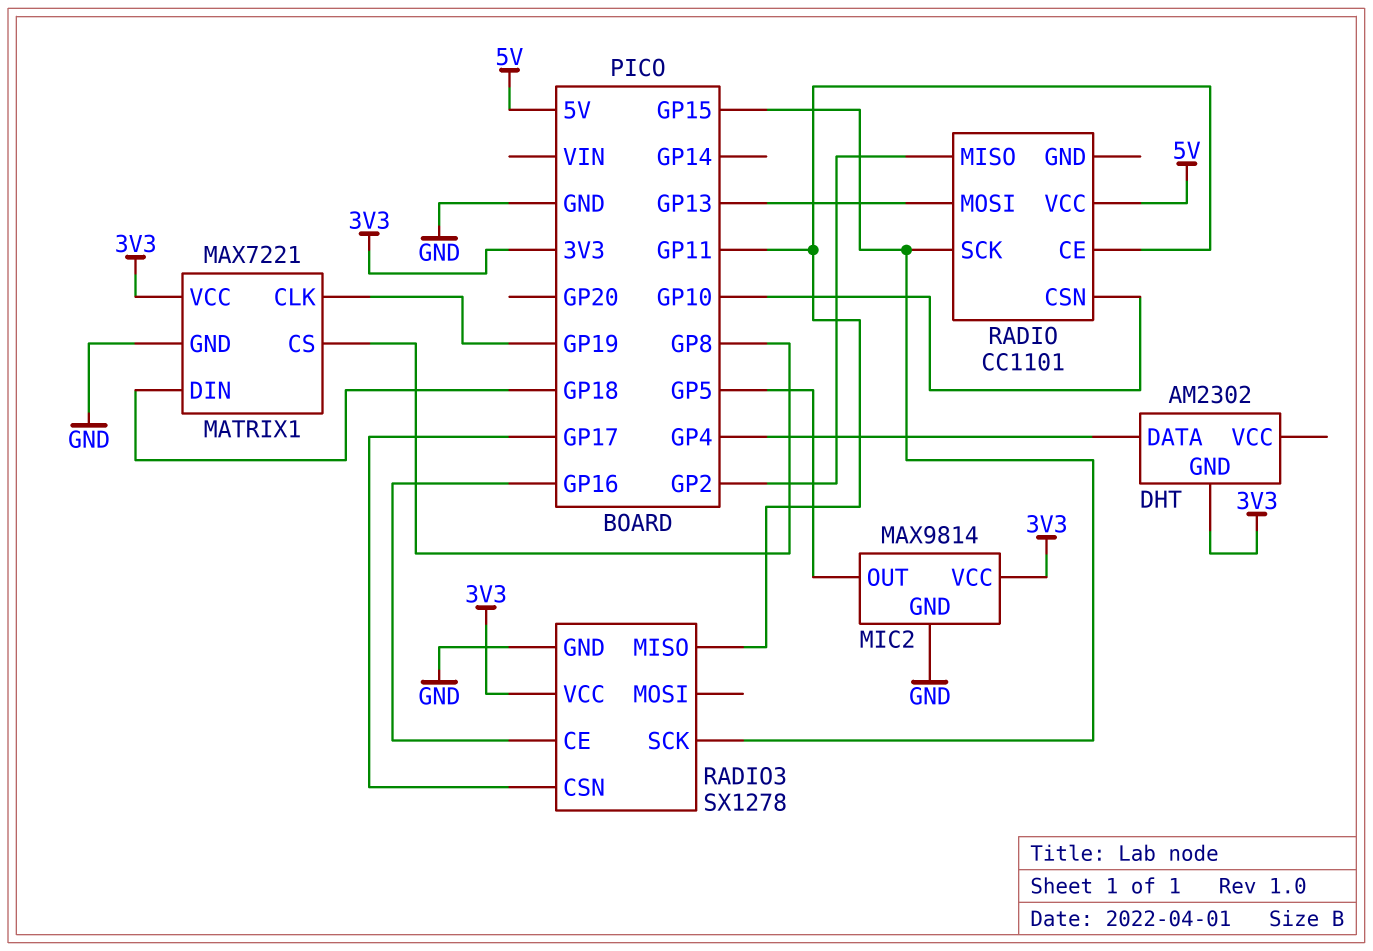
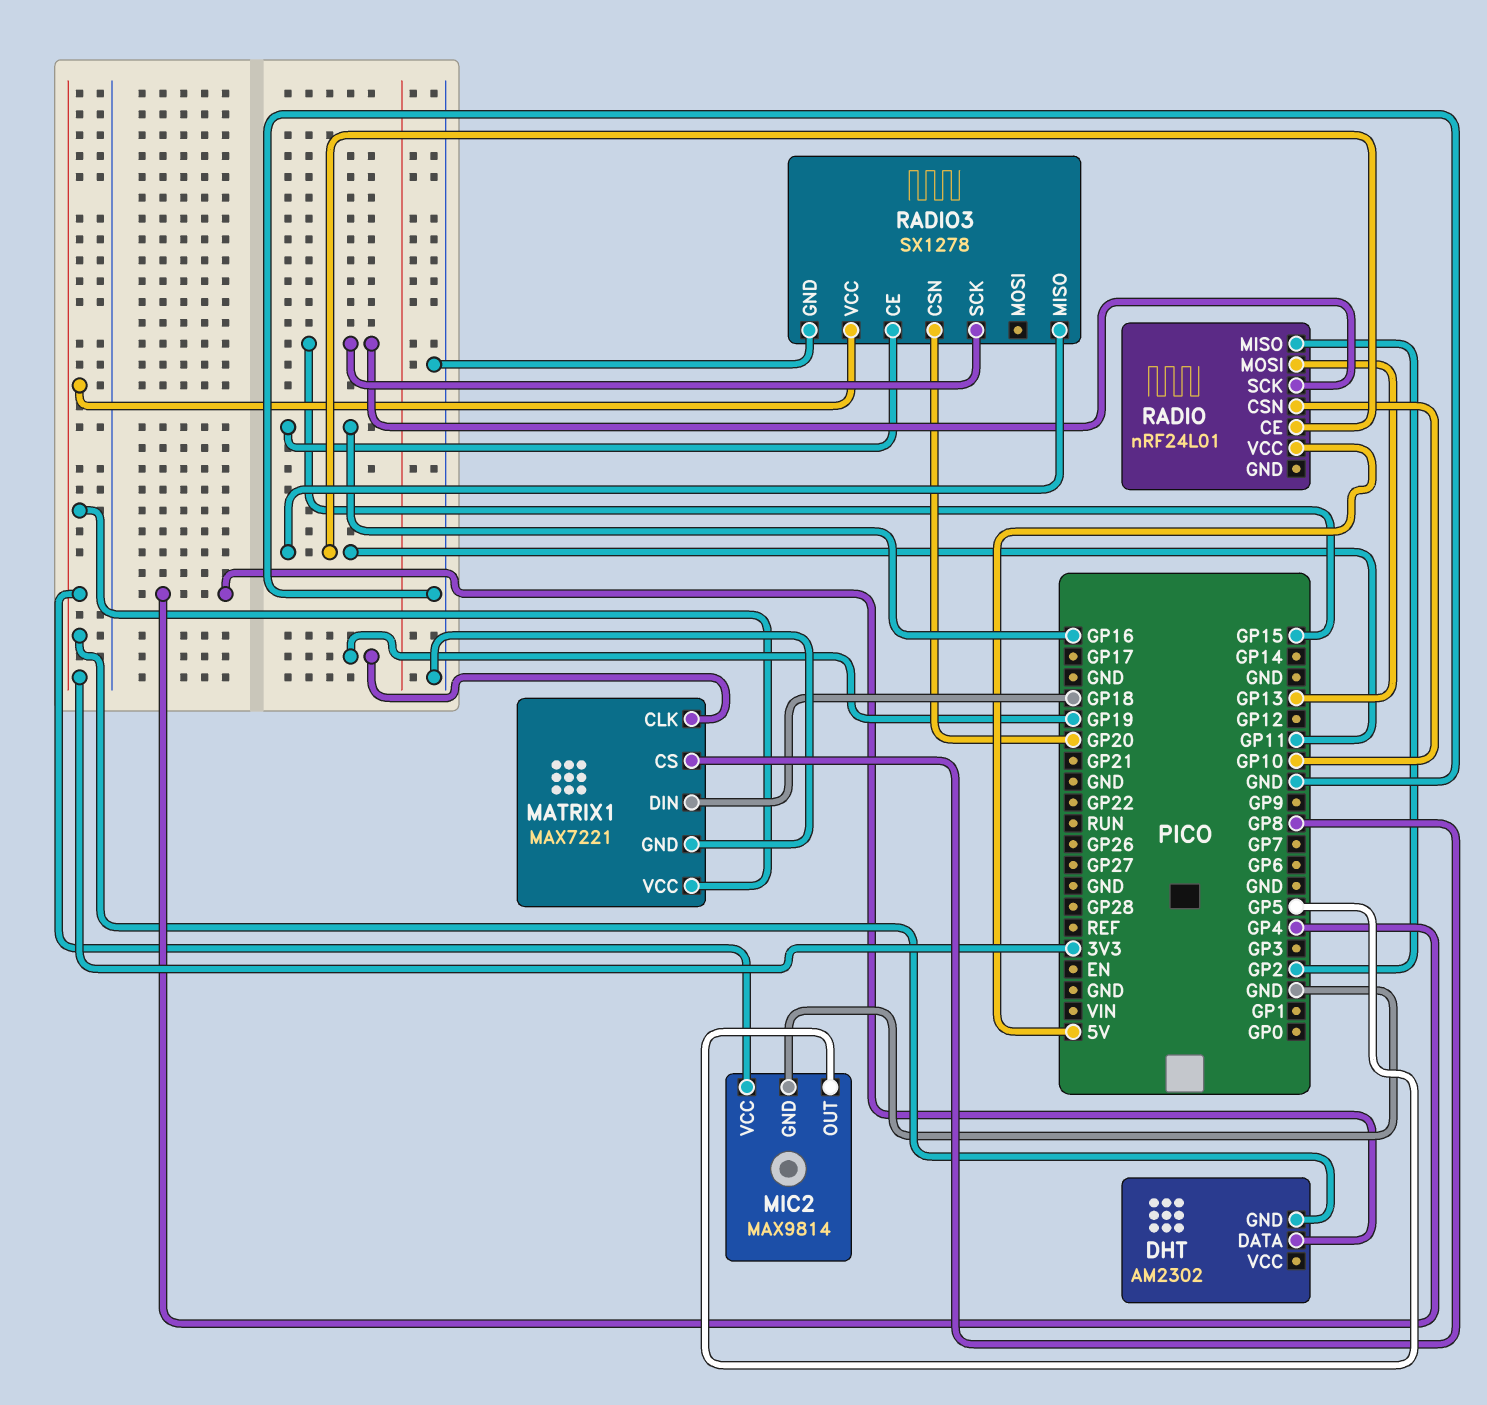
RADIO: CC1101 -> nRF24L01
RADIO3 pin CSN: GP17 -> GP20

